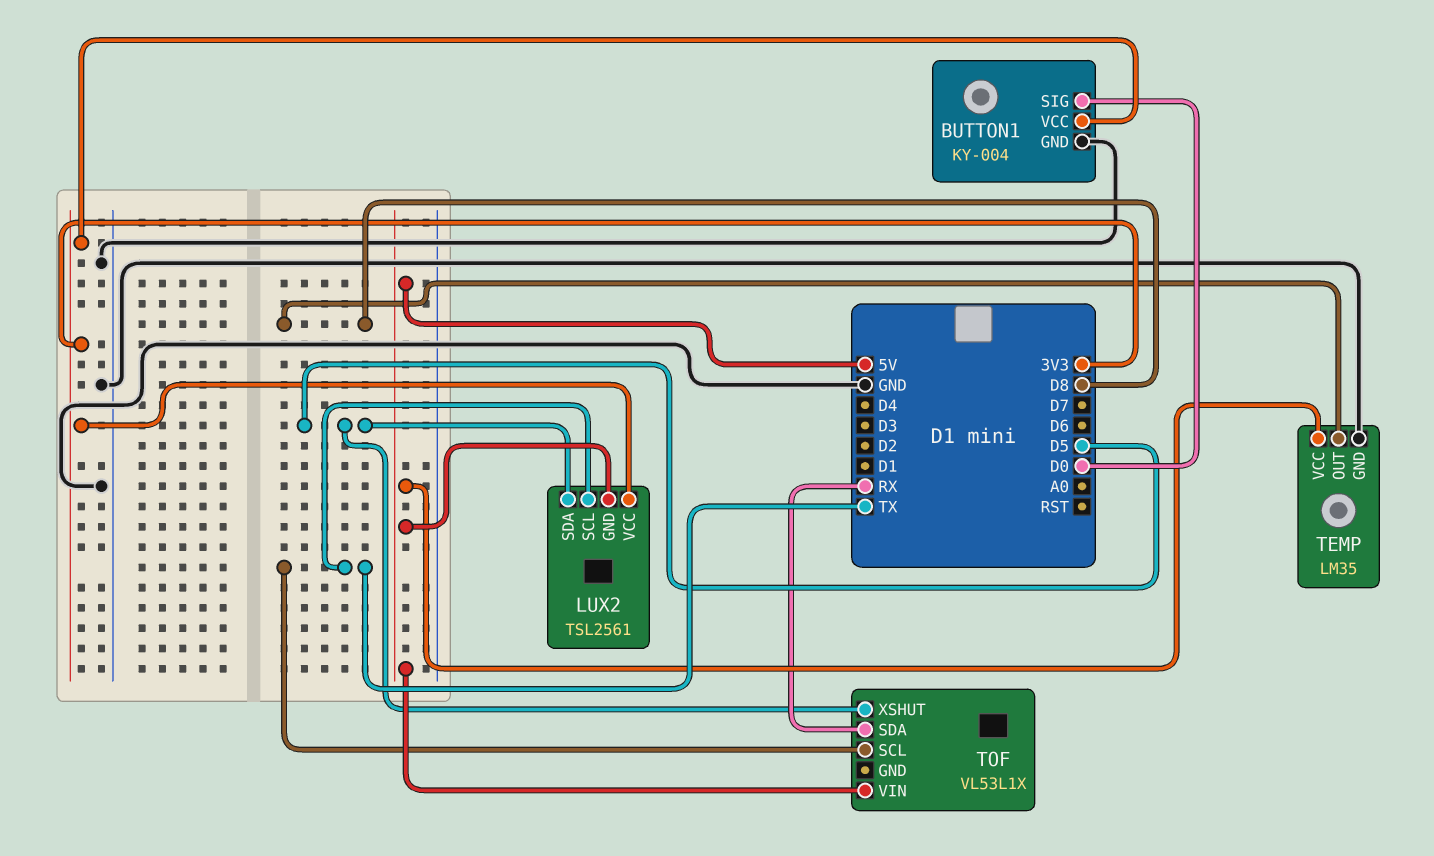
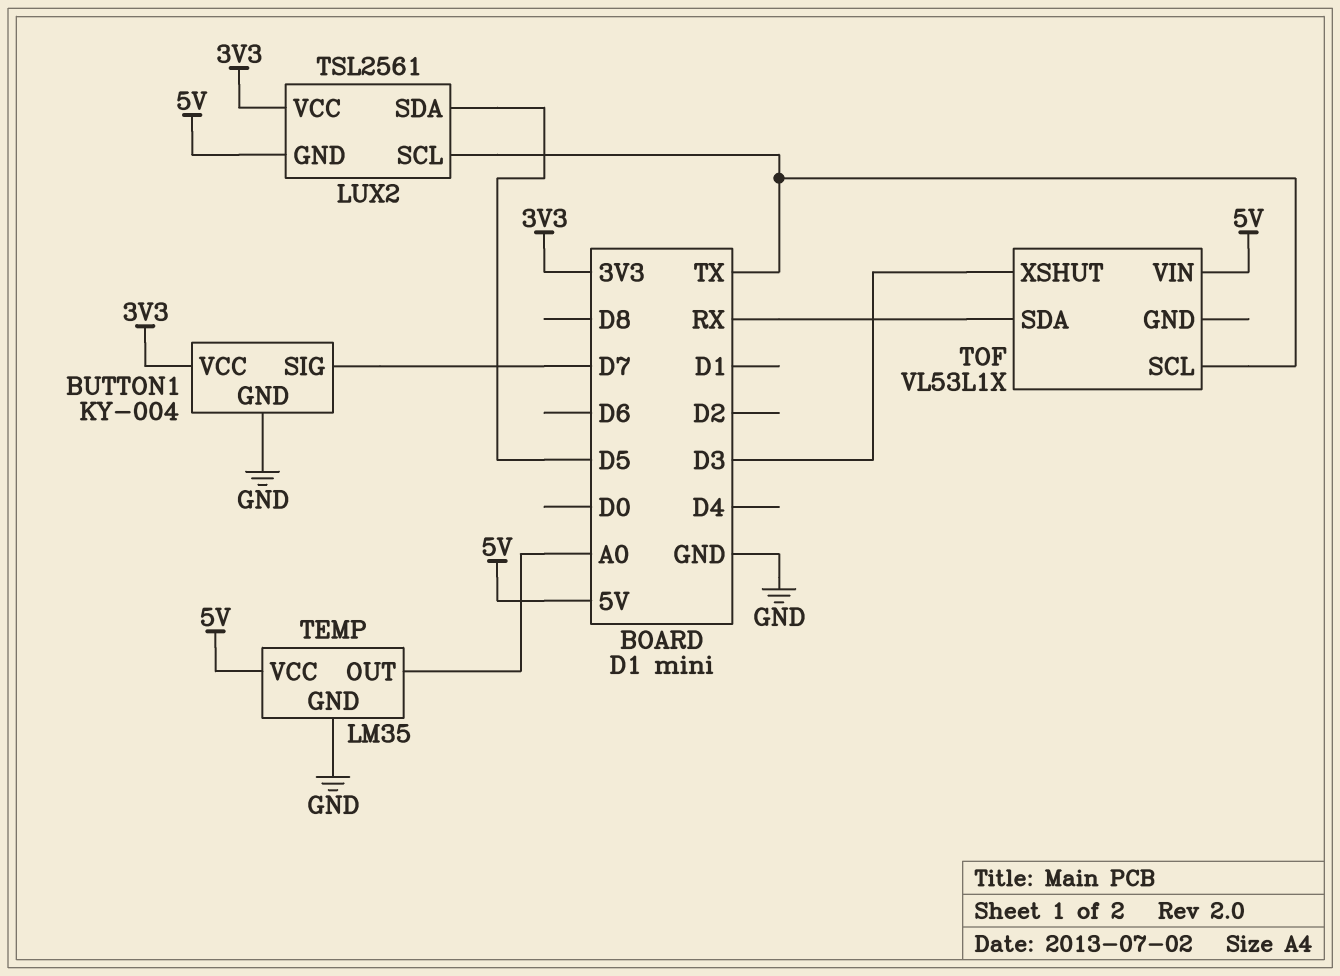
BUTTON1 pin SIG: D0 -> D7
TEMP pin OUT: D8 -> A0
TOF pin XSHUT: D5 -> D3

